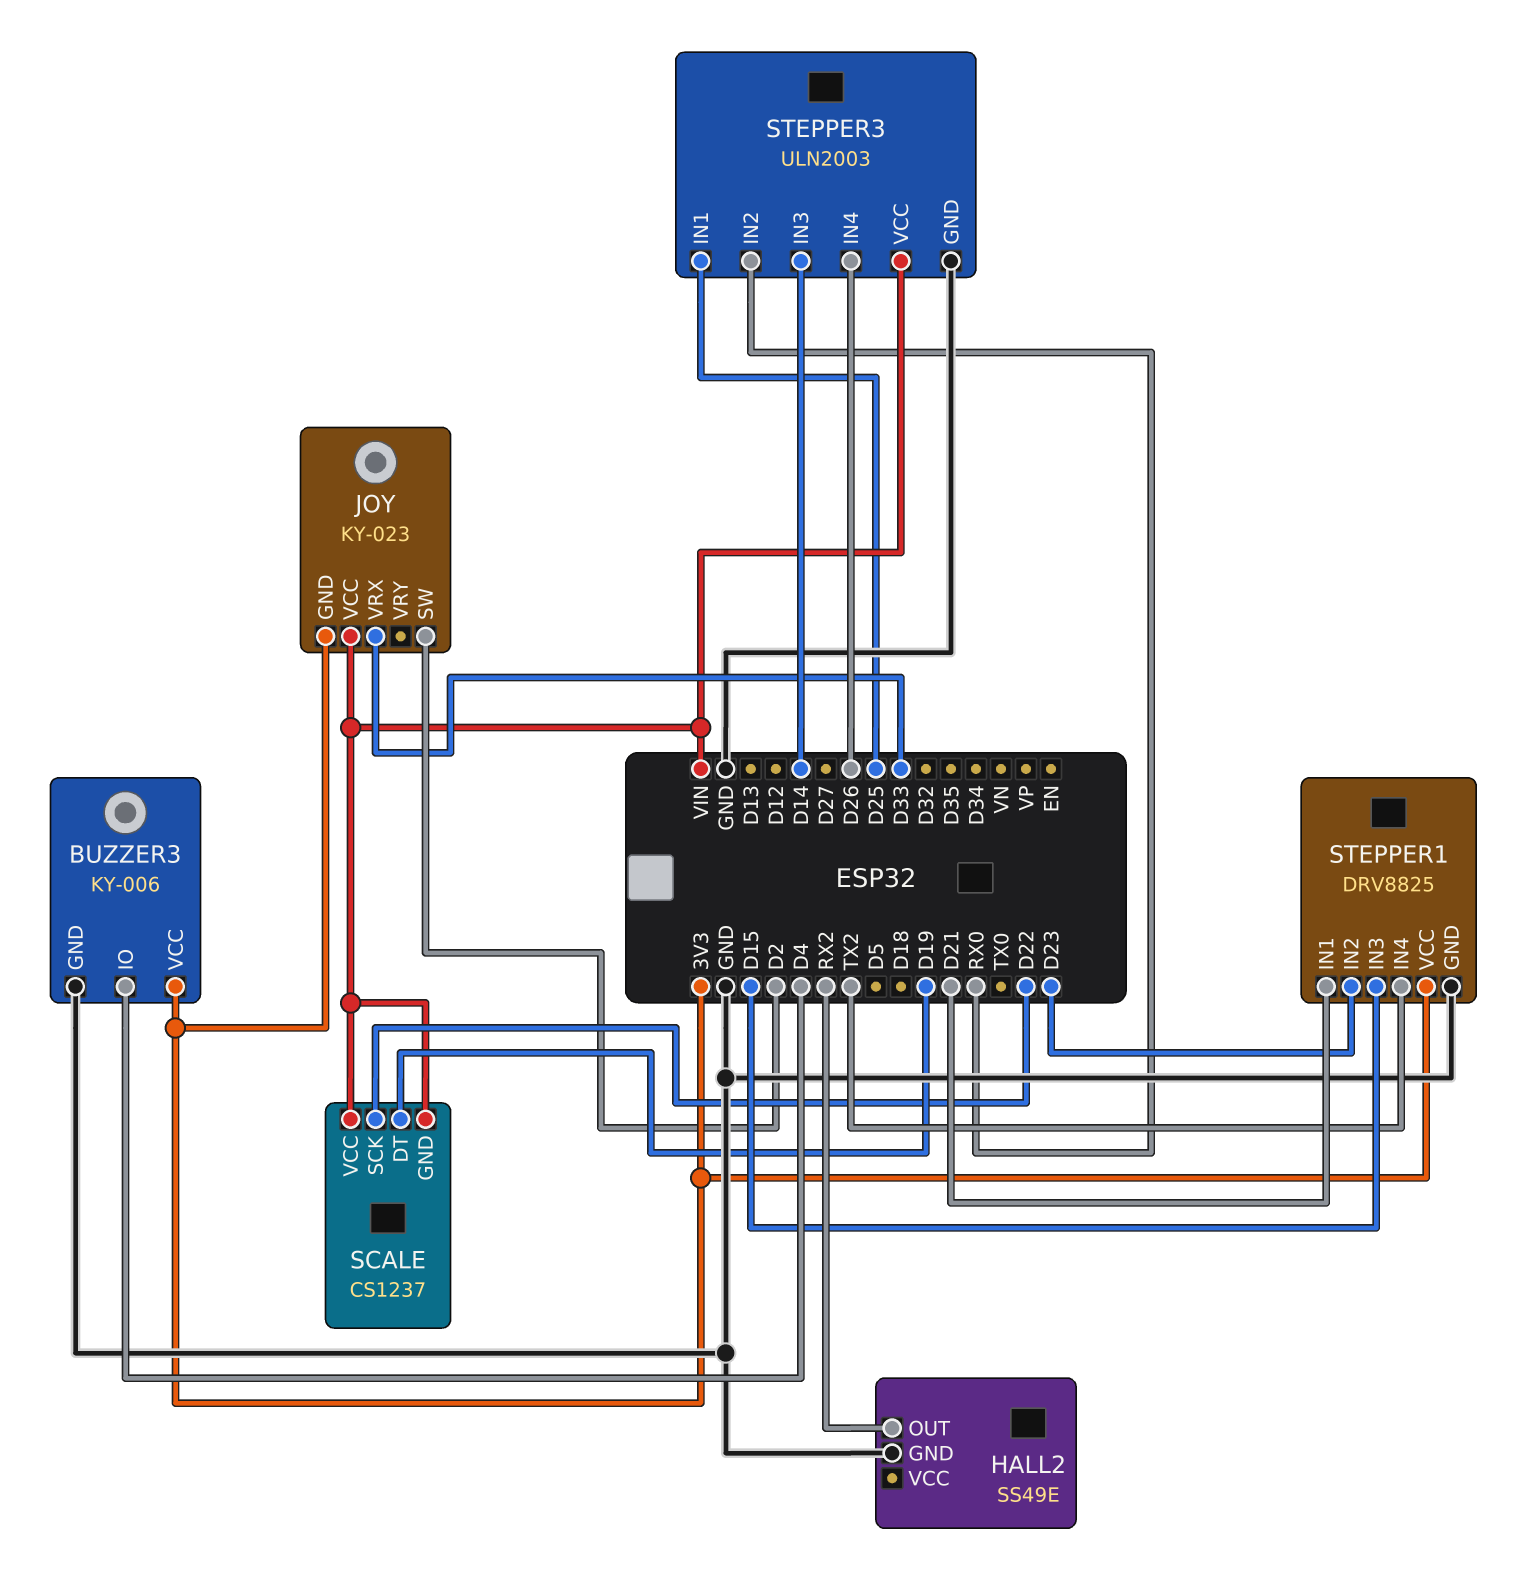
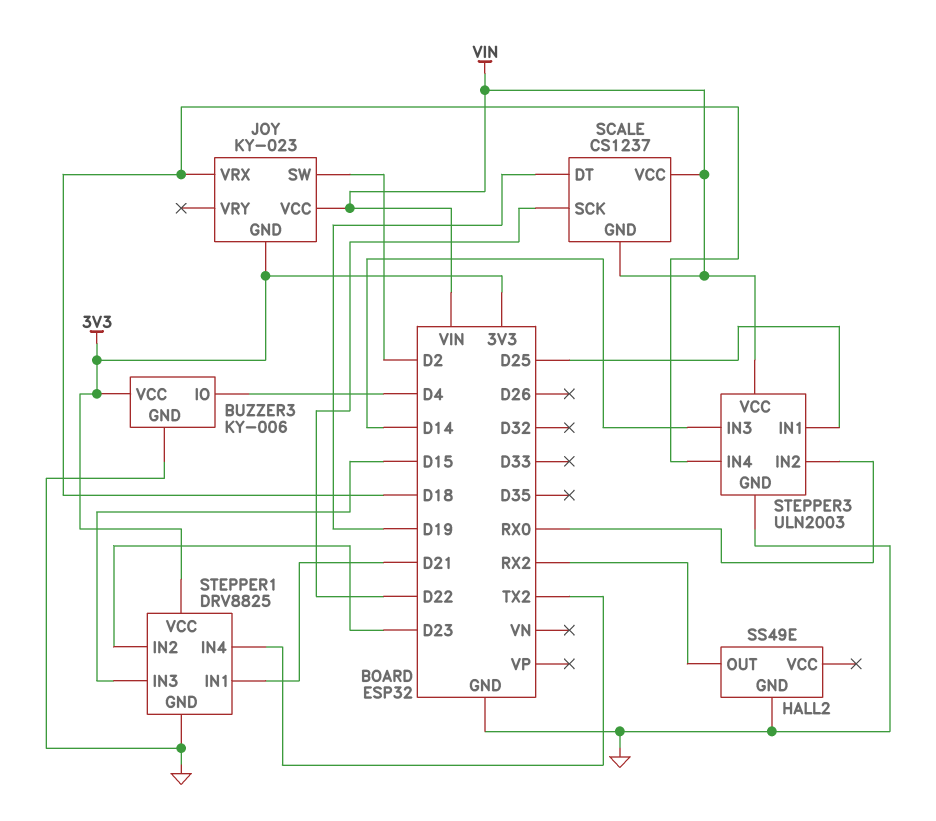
JOY pin VRX: D33 -> D18
STEPPER3 pin IN4: D26 -> D18

